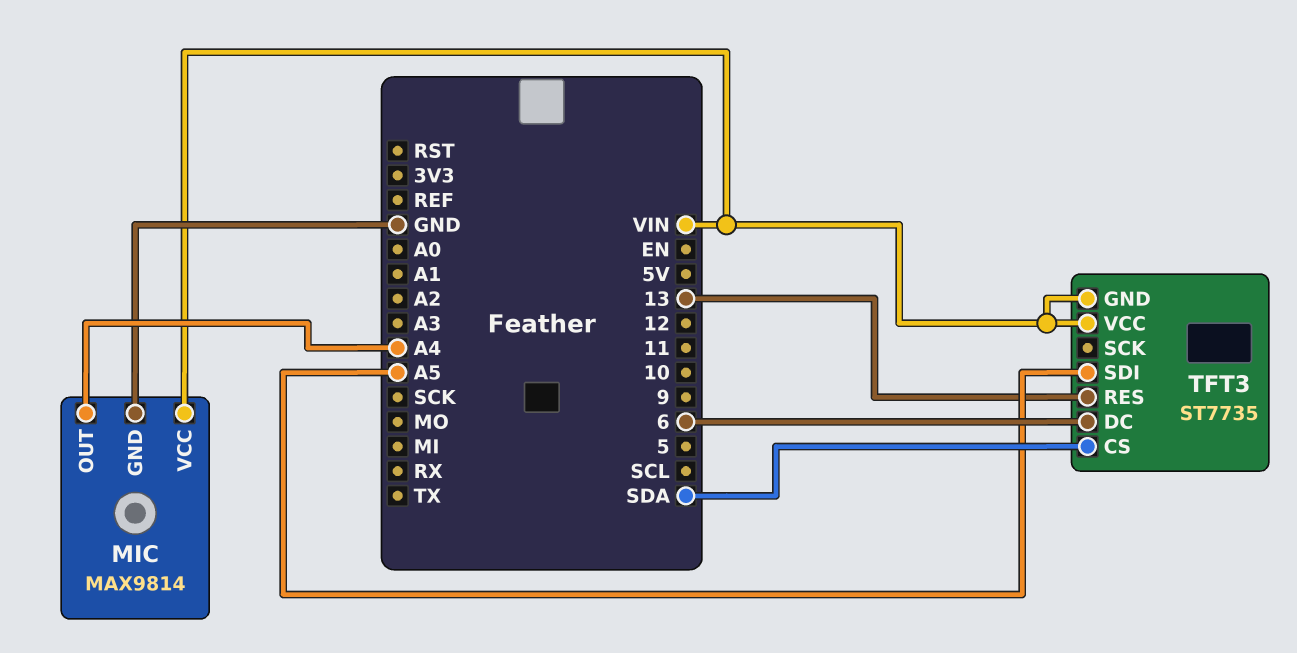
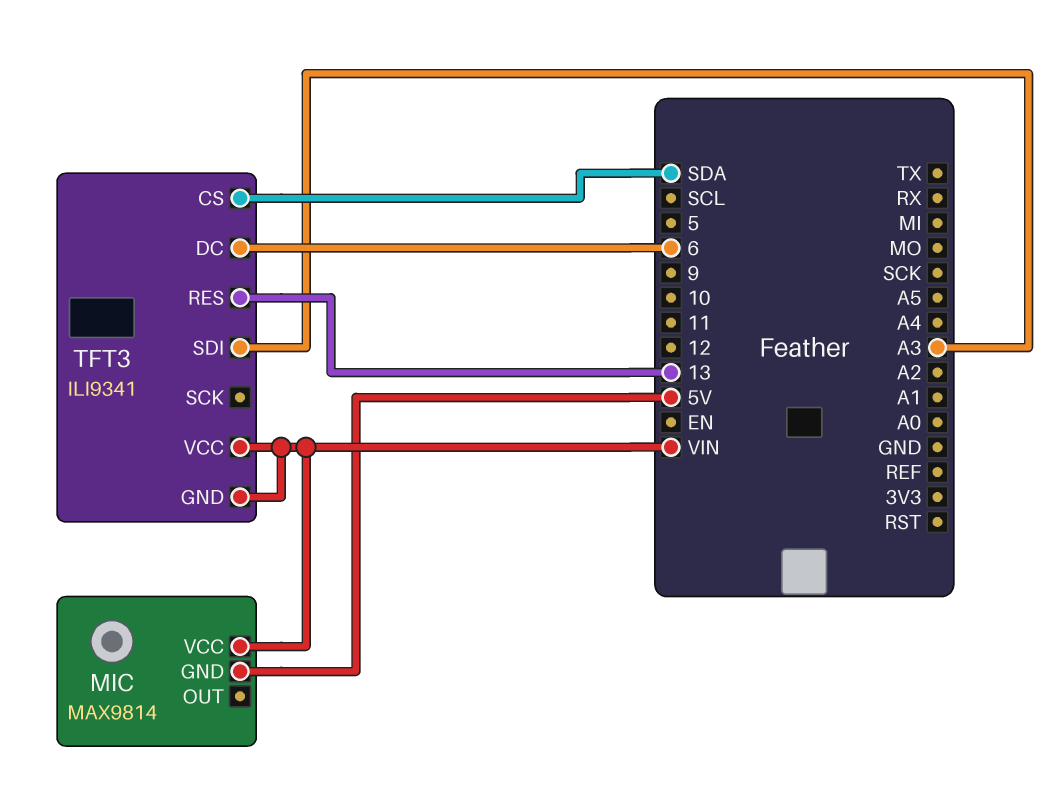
MIC pin GND: GND -> 5V
MIC pin OUT: A4 -> none
TFT3: ST7735 -> ILI9341
TFT3 pin SDI: A5 -> A3

